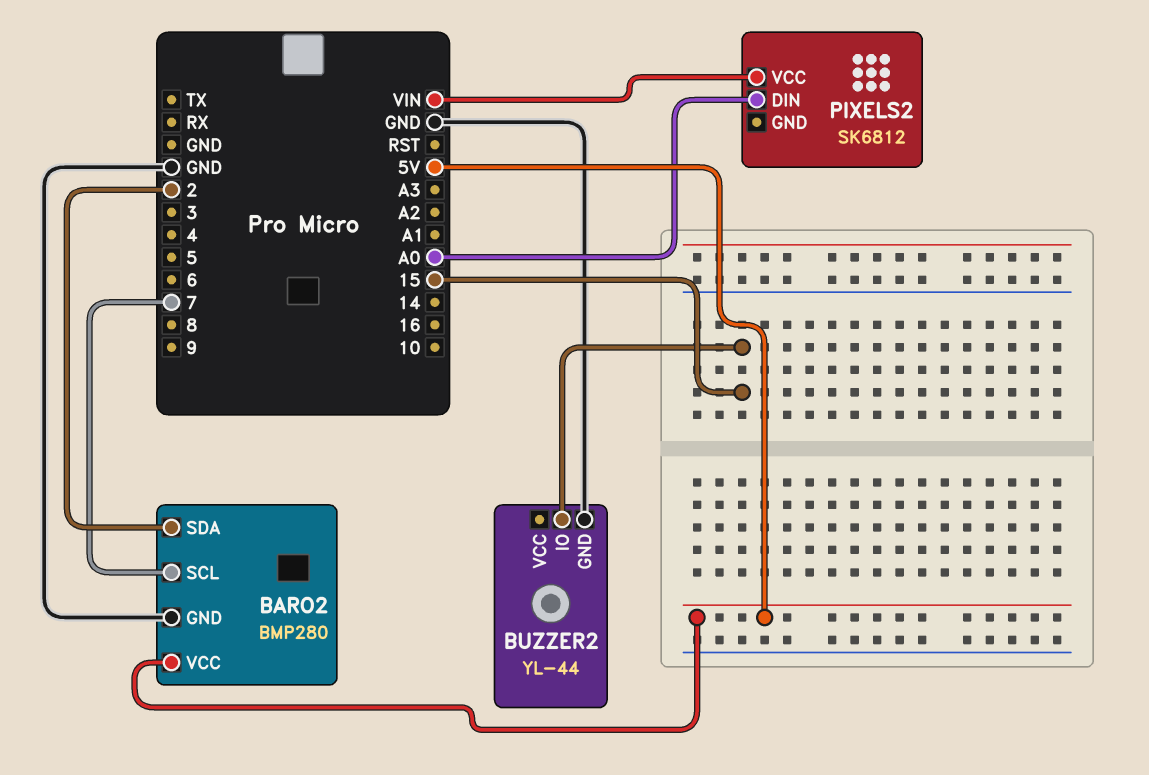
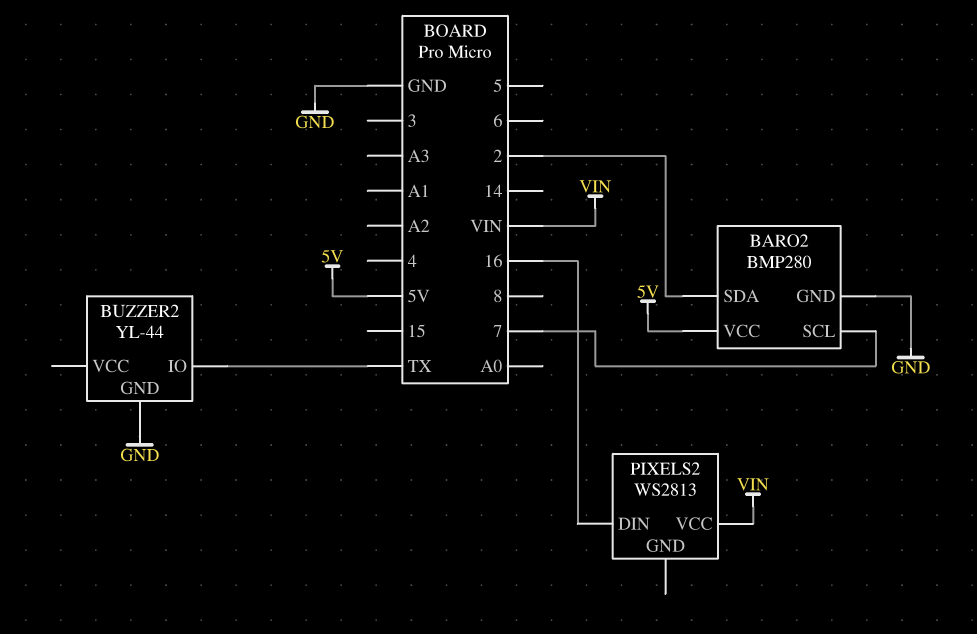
BUZZER2 pin IO: 15 -> TX
PIXELS2: SK6812 -> WS2813
PIXELS2 pin DIN: A0 -> 16

